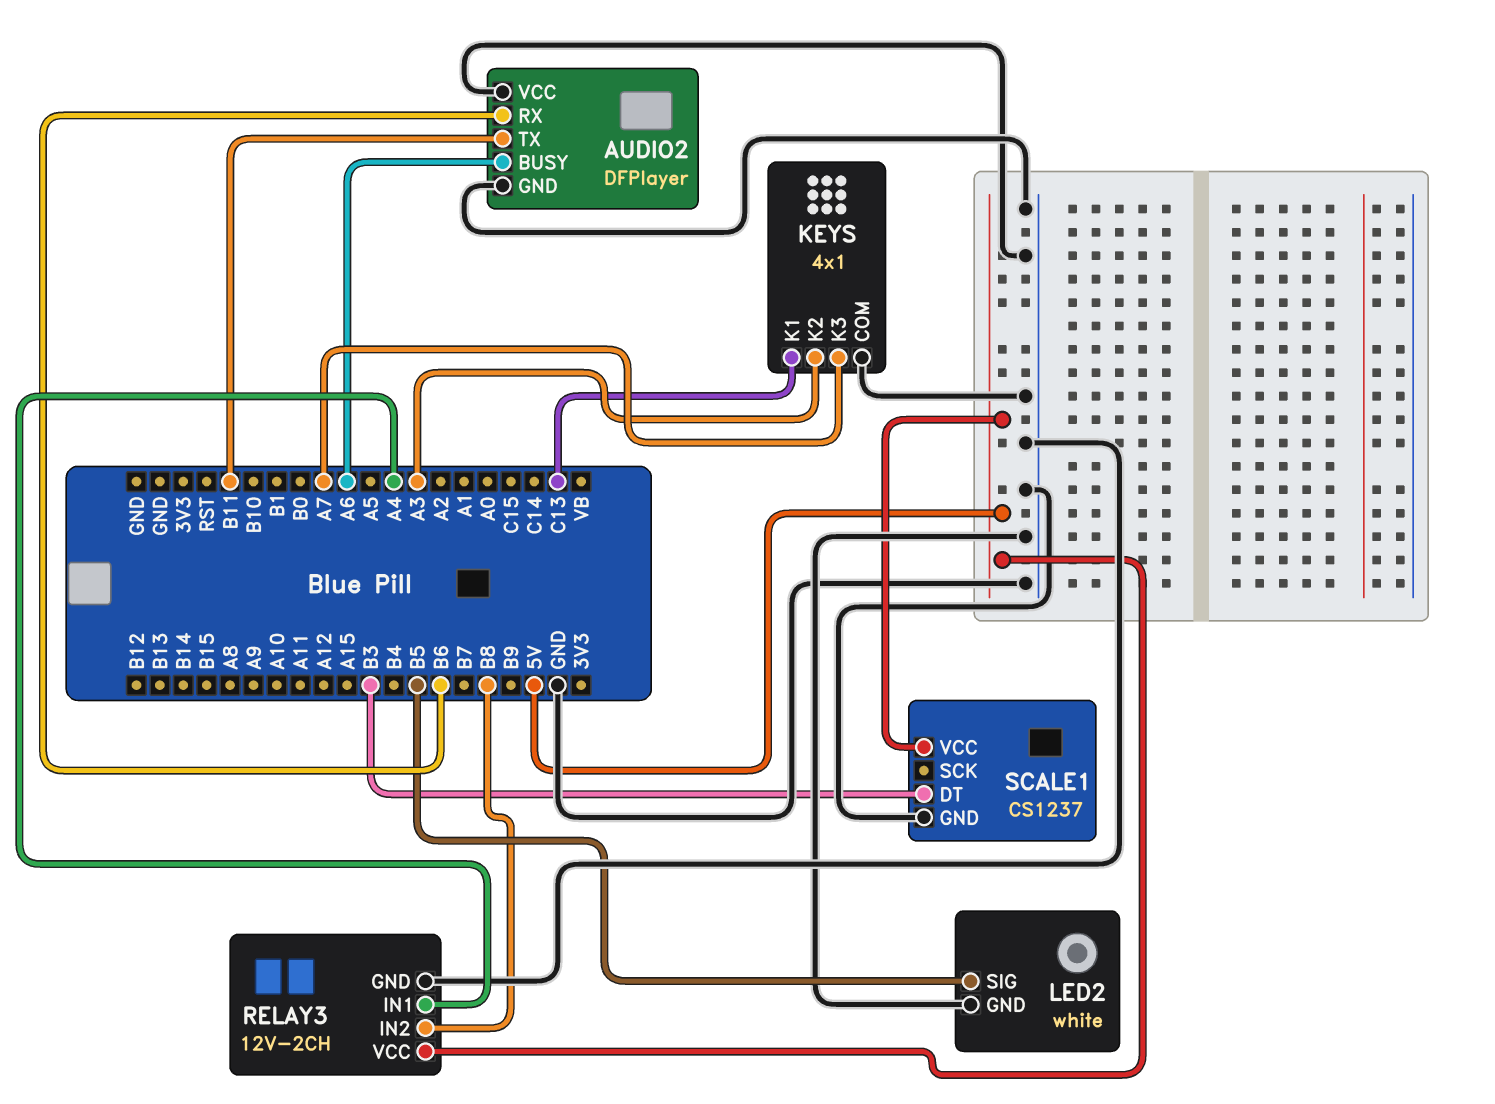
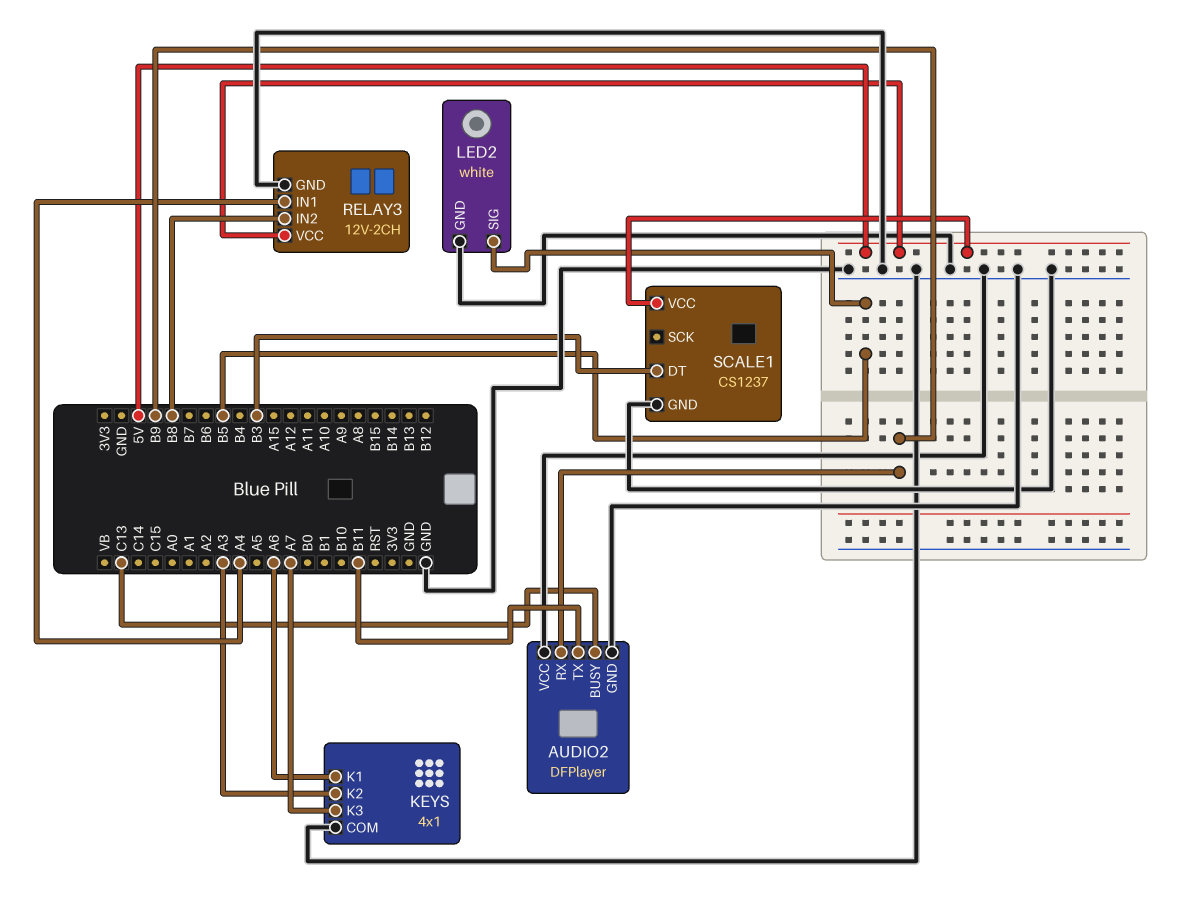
AUDIO2 pin BUSY: A6 -> C13
AUDIO2 pin RX: B6 -> B9
KEYS pin K1: C13 -> A6

